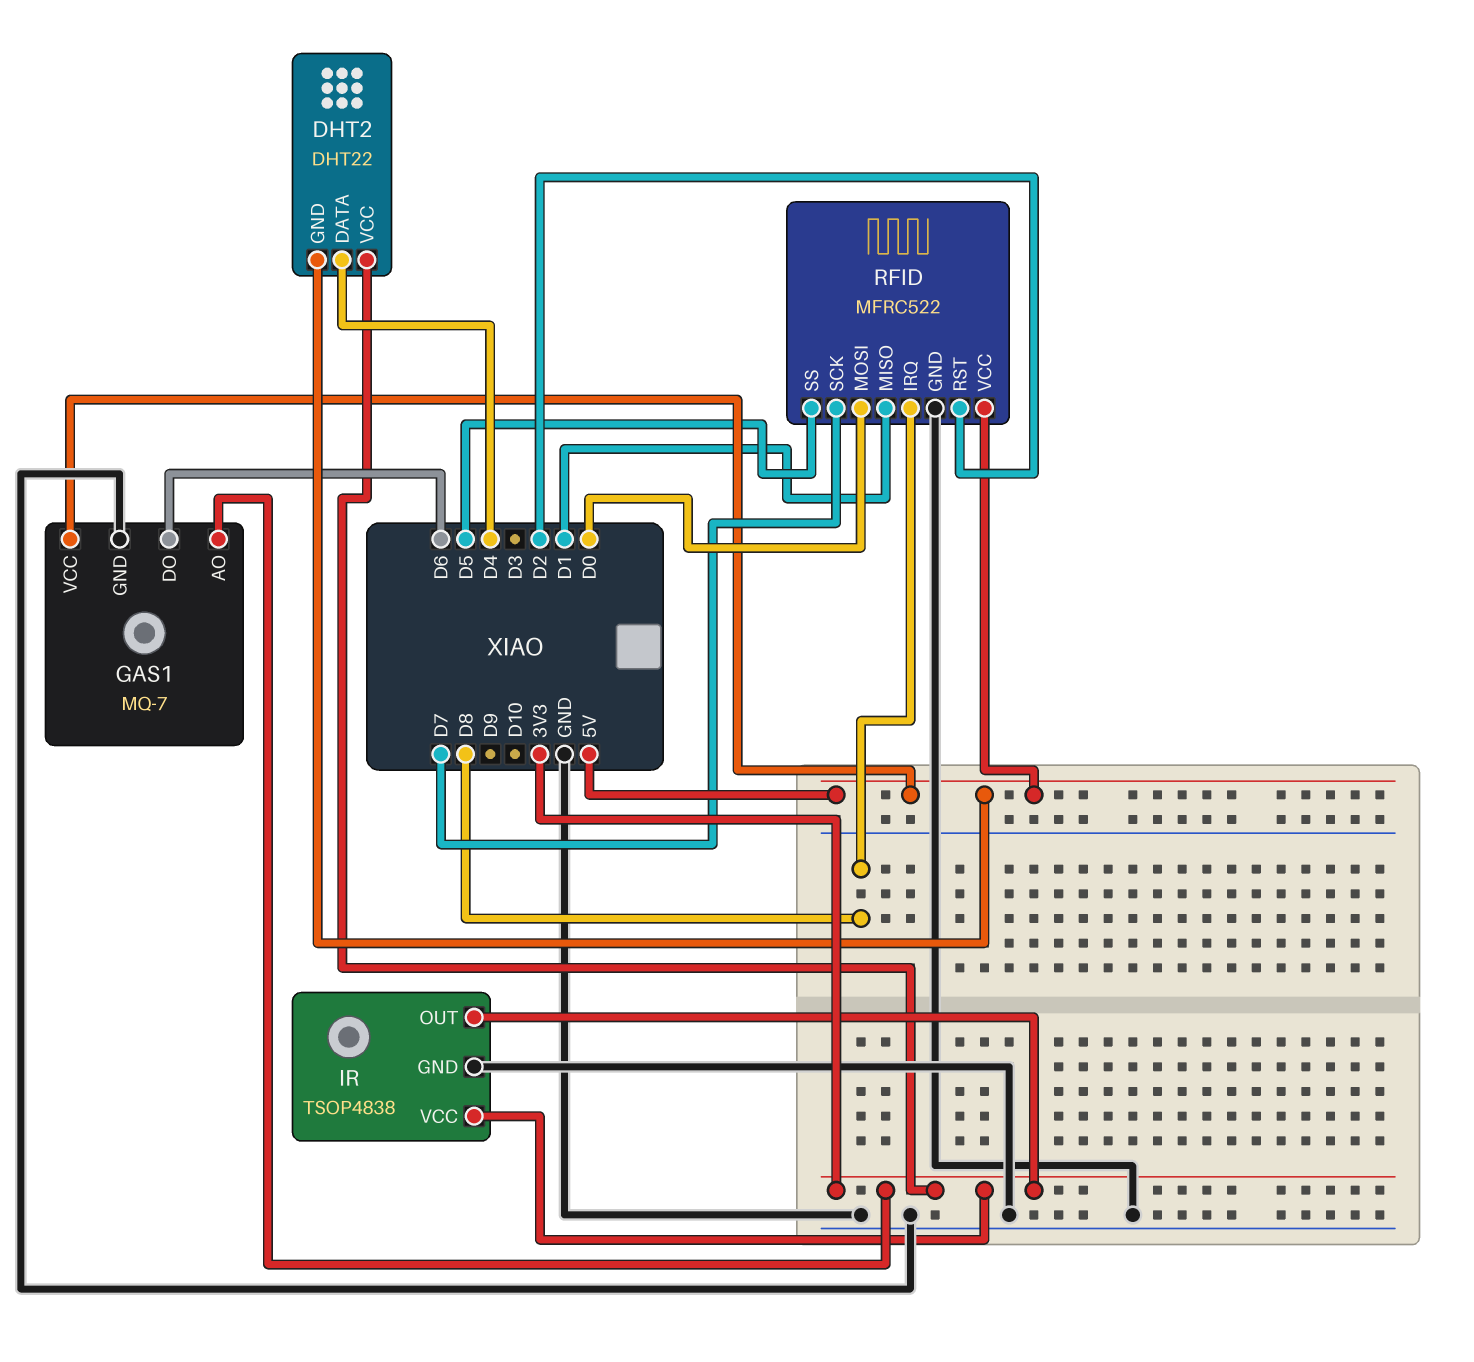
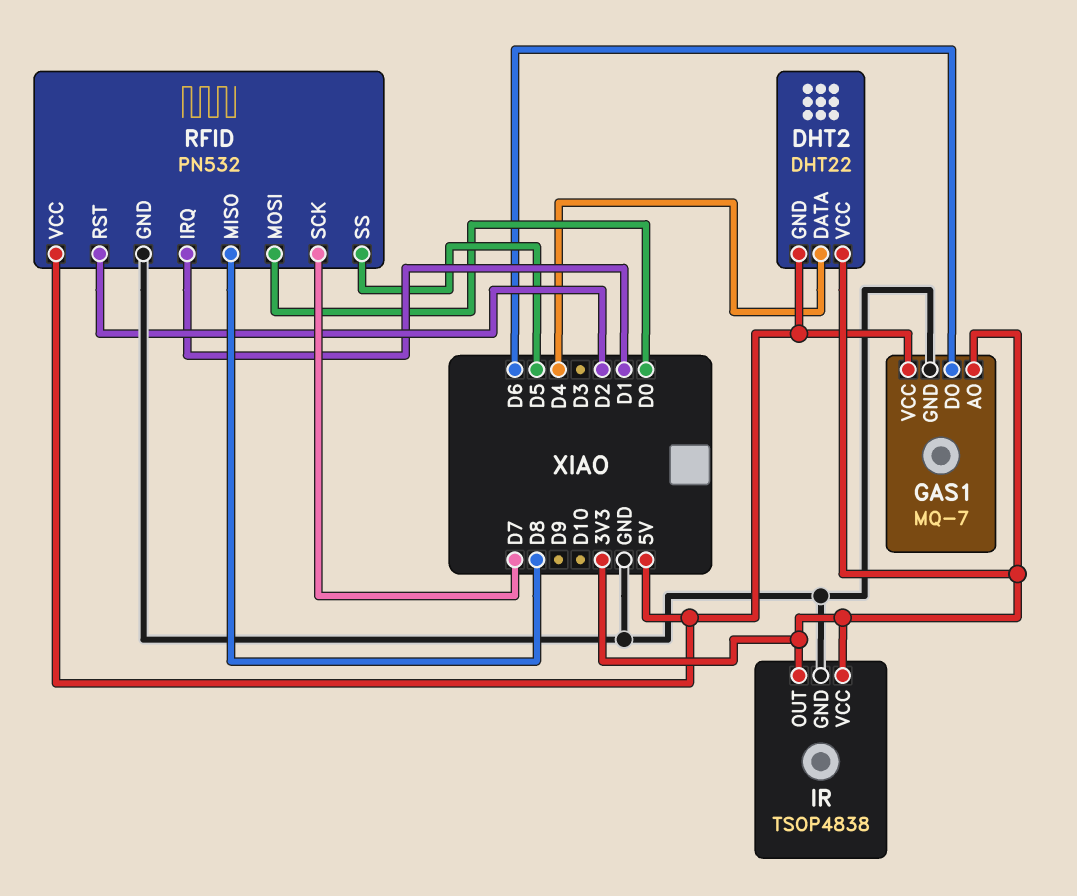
RFID: MFRC522 -> PN532
RFID pin IRQ: D8 -> D1
RFID pin MISO: D1 -> D8

